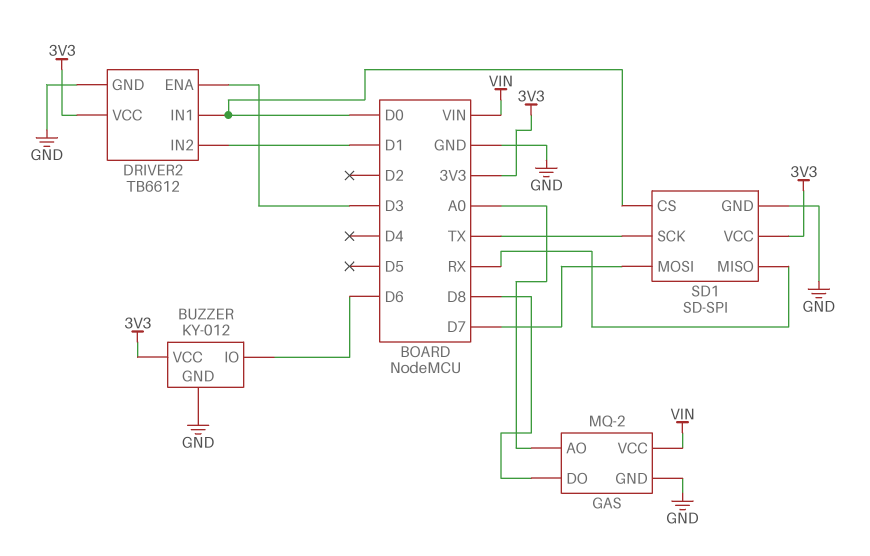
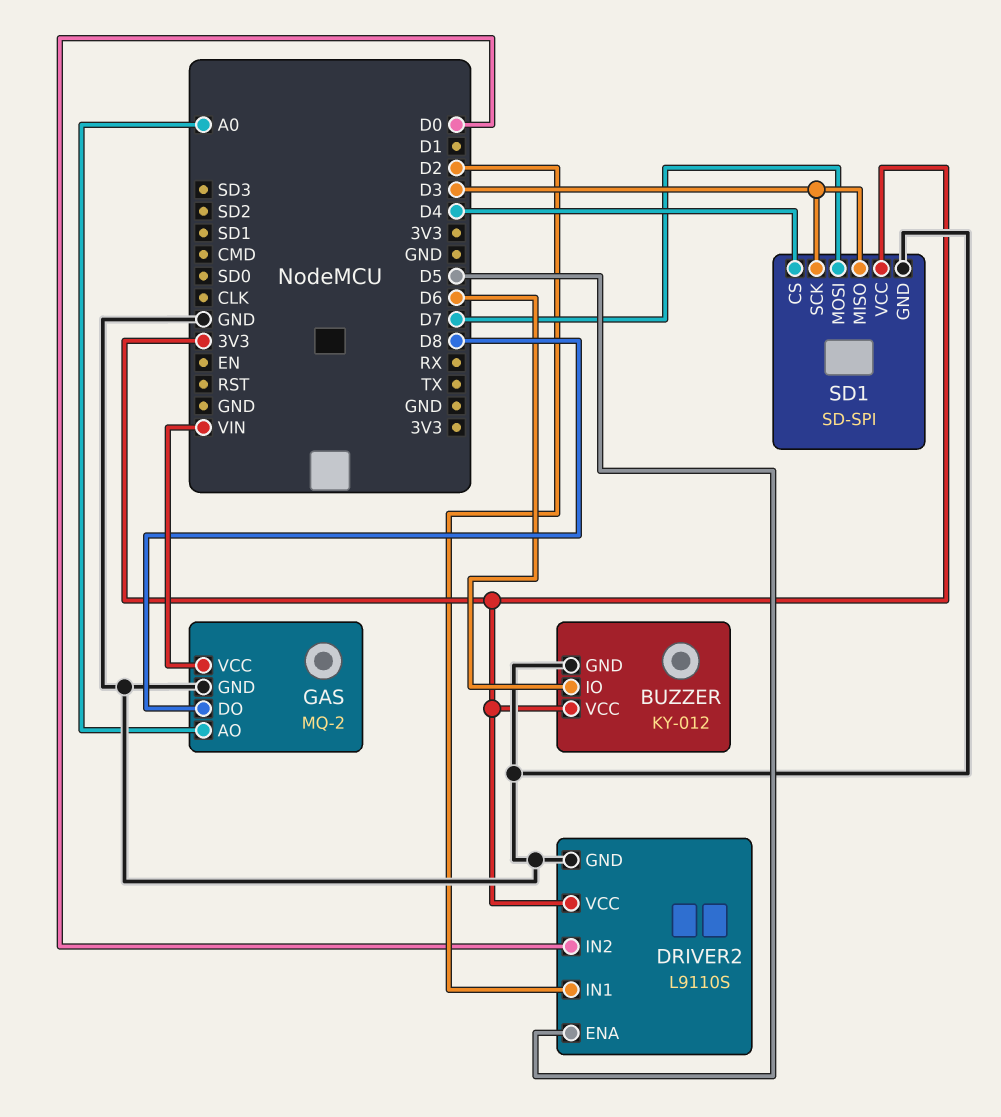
DRIVER2: TB6612 -> L9110S
DRIVER2 pin ENA: D3 -> D5
DRIVER2 pin IN1: D0 -> D2
DRIVER2 pin IN2: D1 -> D0
SD1 pin CS: D0 -> D4
SD1 pin MISO: RX -> D3
SD1 pin SCK: TX -> D3

